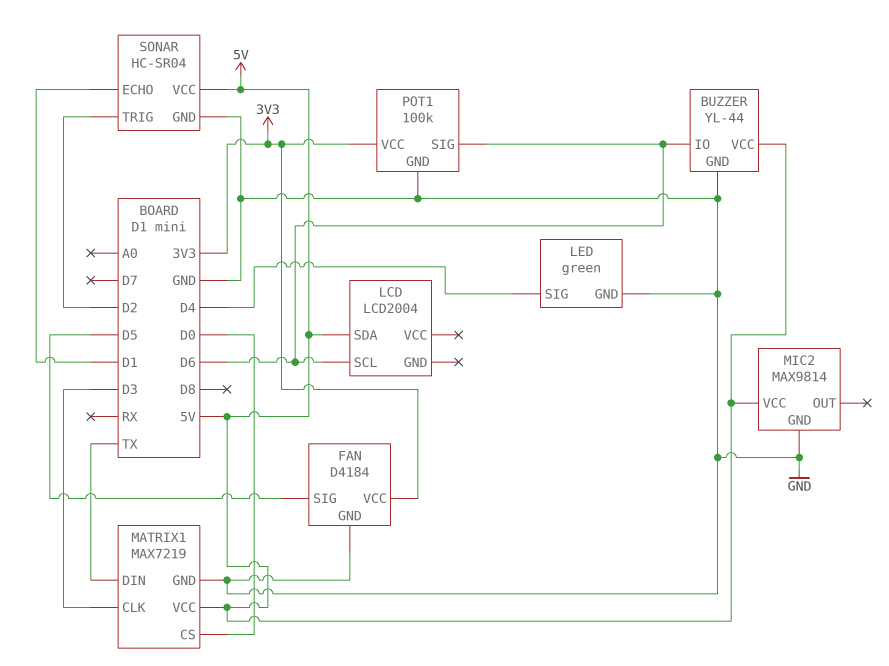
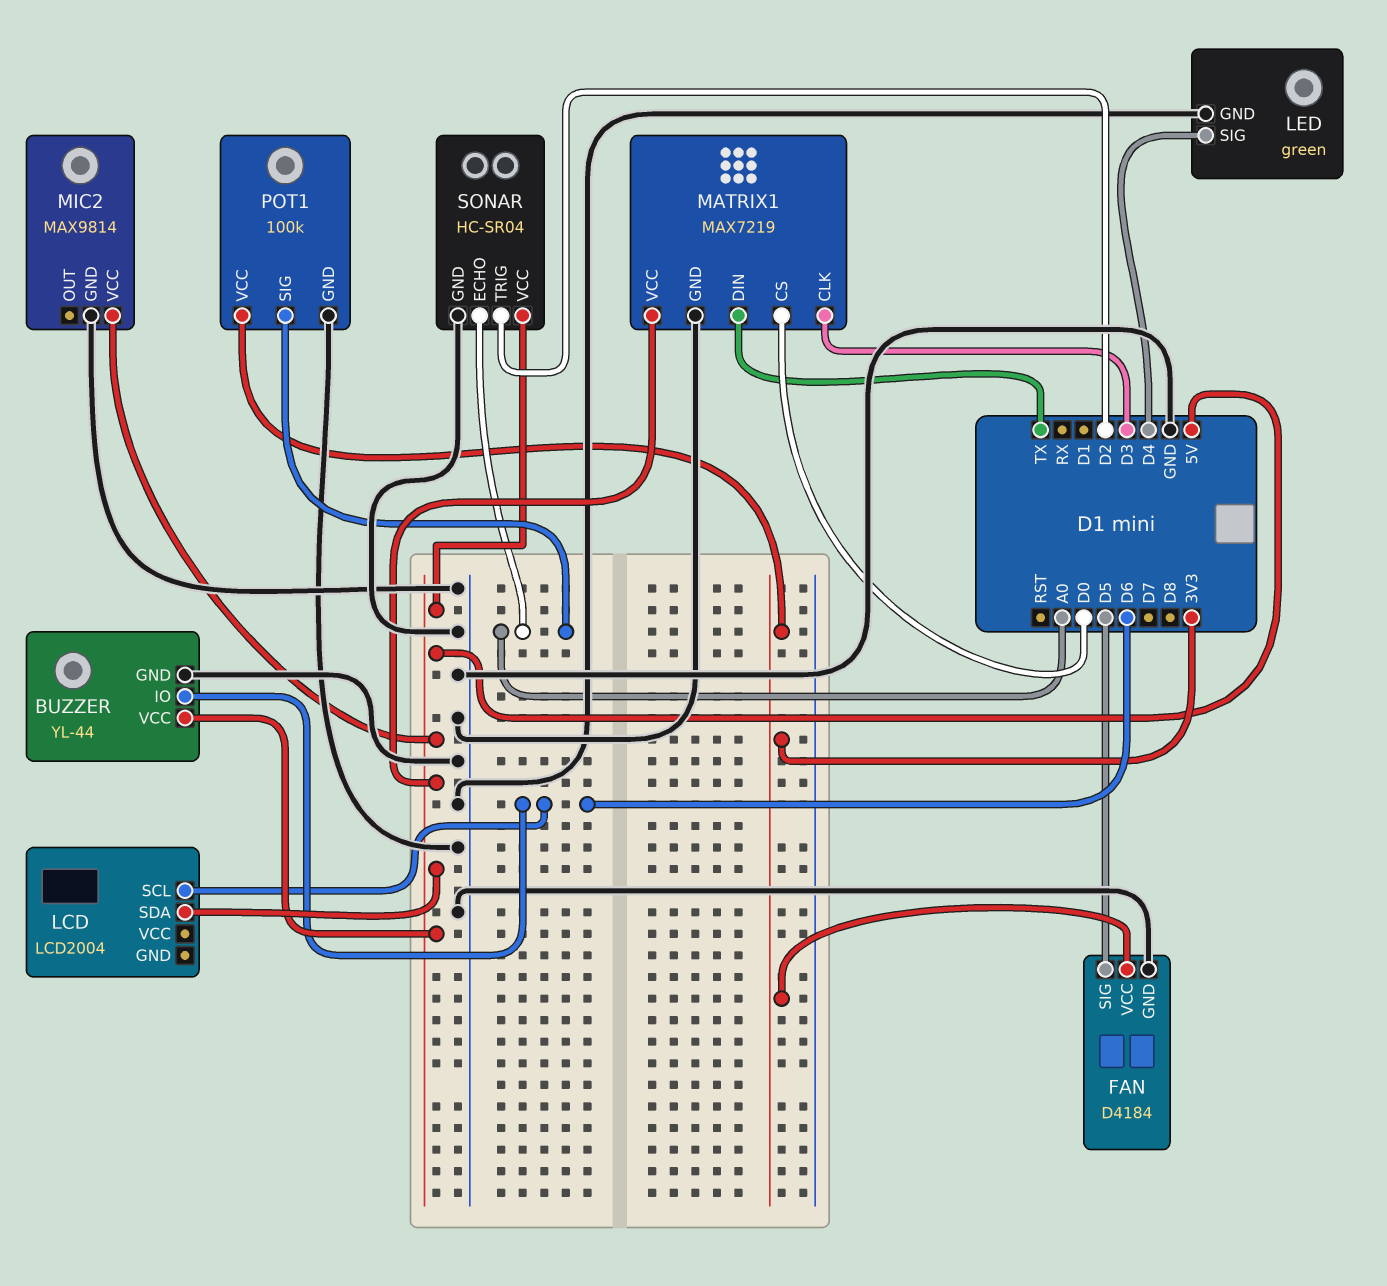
POT1 pin SIG: D6 -> A0
SONAR pin ECHO: D1 -> A0

